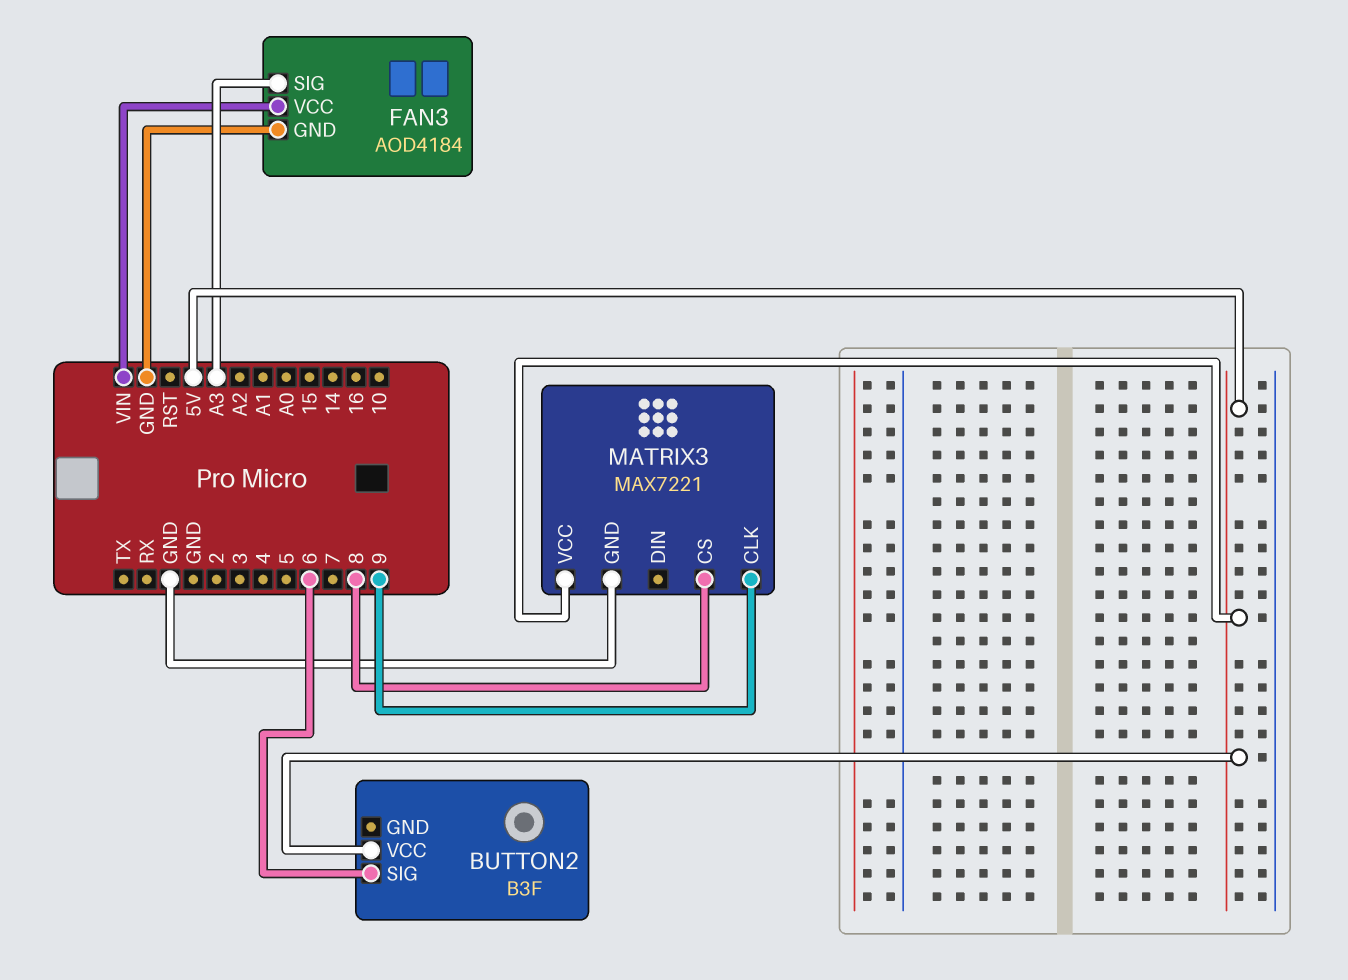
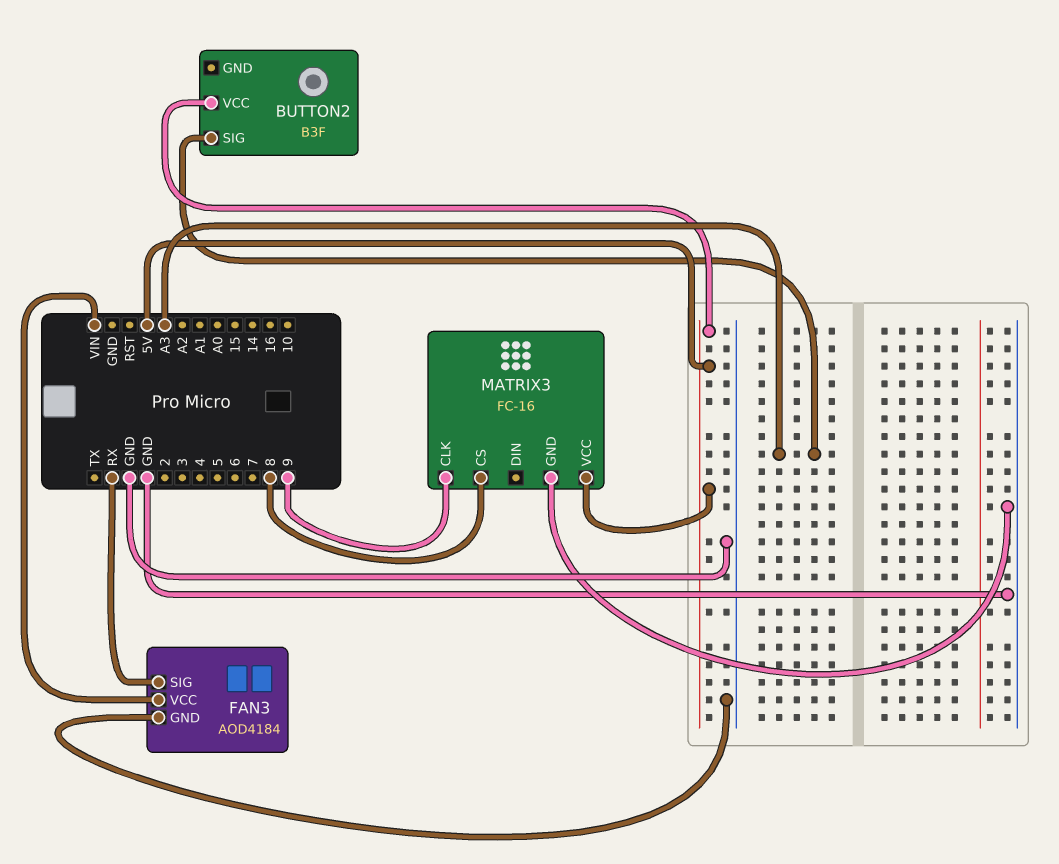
BUTTON2 pin SIG: 6 -> A3
FAN3 pin SIG: A3 -> RX
MATRIX3: MAX7221 -> FC-16

